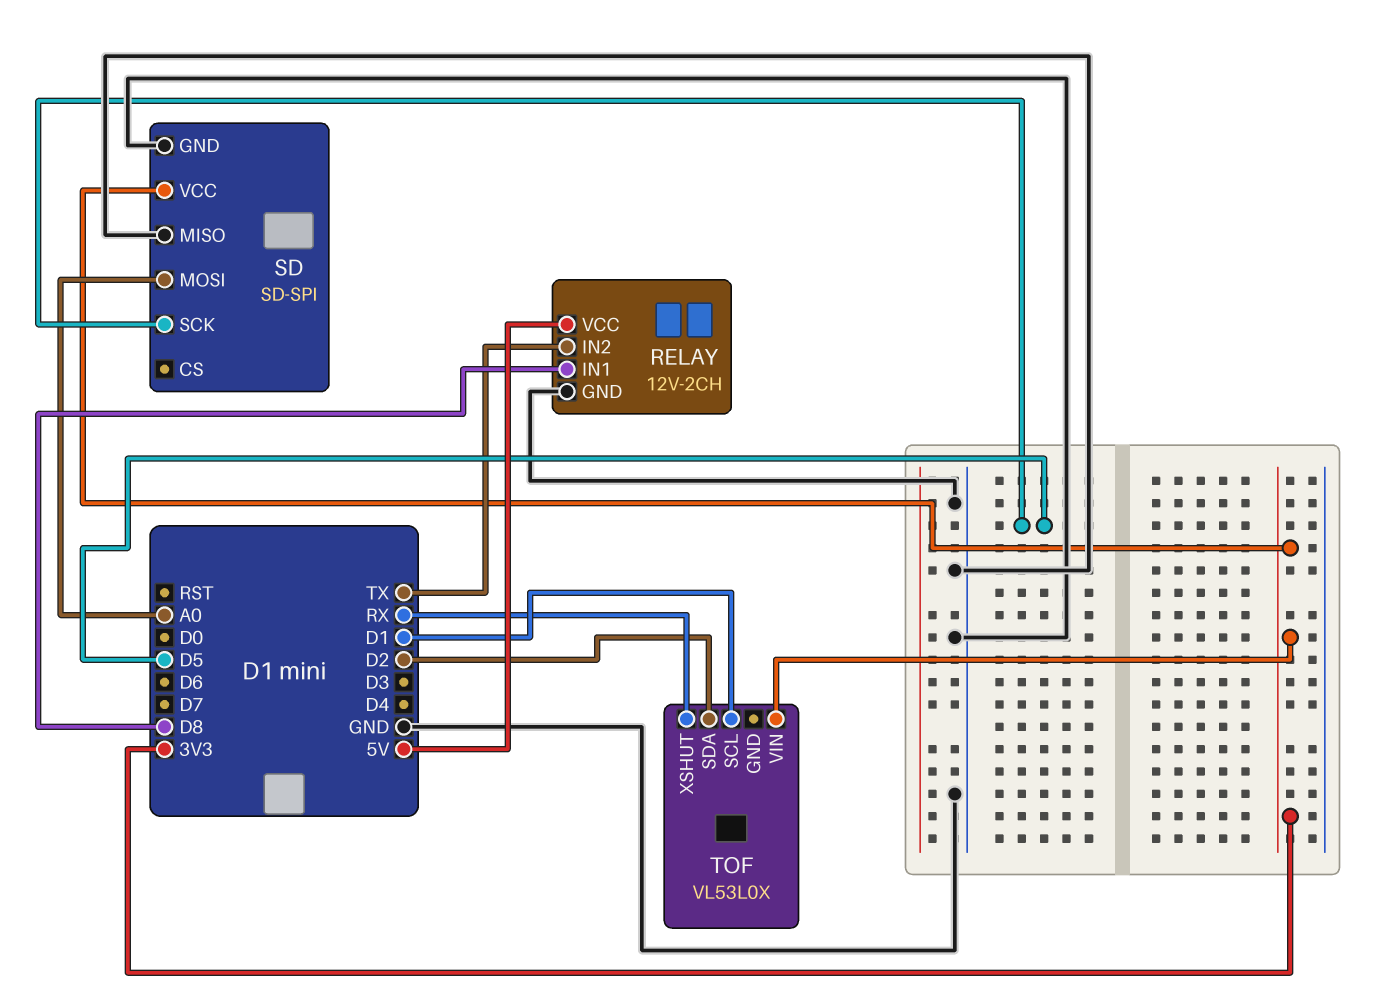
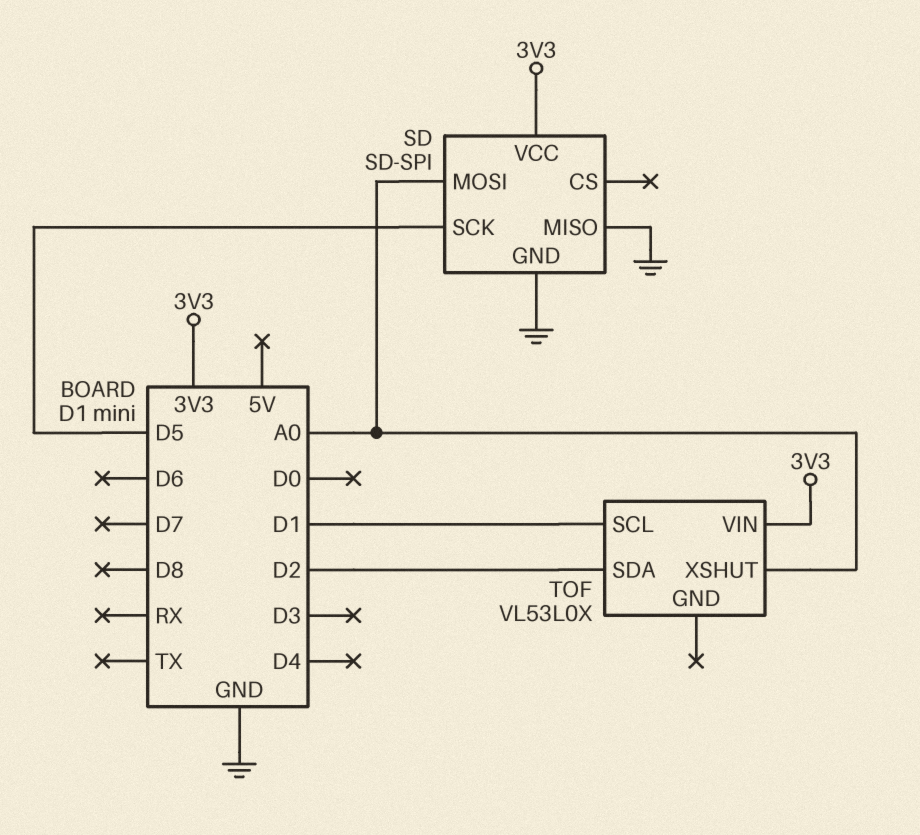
RELAY: 12V-2CH -> none
RELAY pin GND: GND -> none
RELAY pin IN1: D8 -> none
RELAY pin IN2: TX -> none
RELAY pin VCC: 5V -> none
TOF pin XSHUT: RX -> A0

